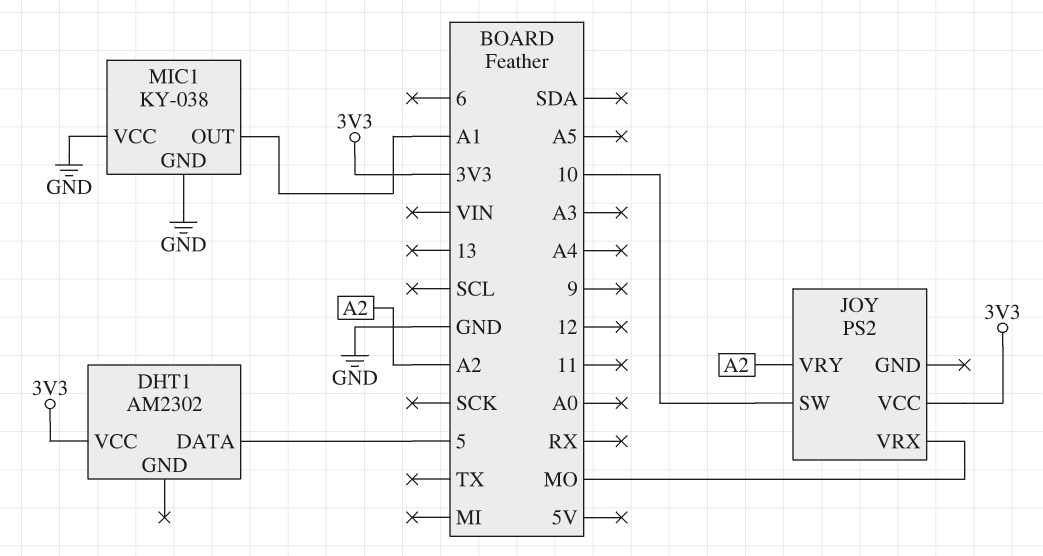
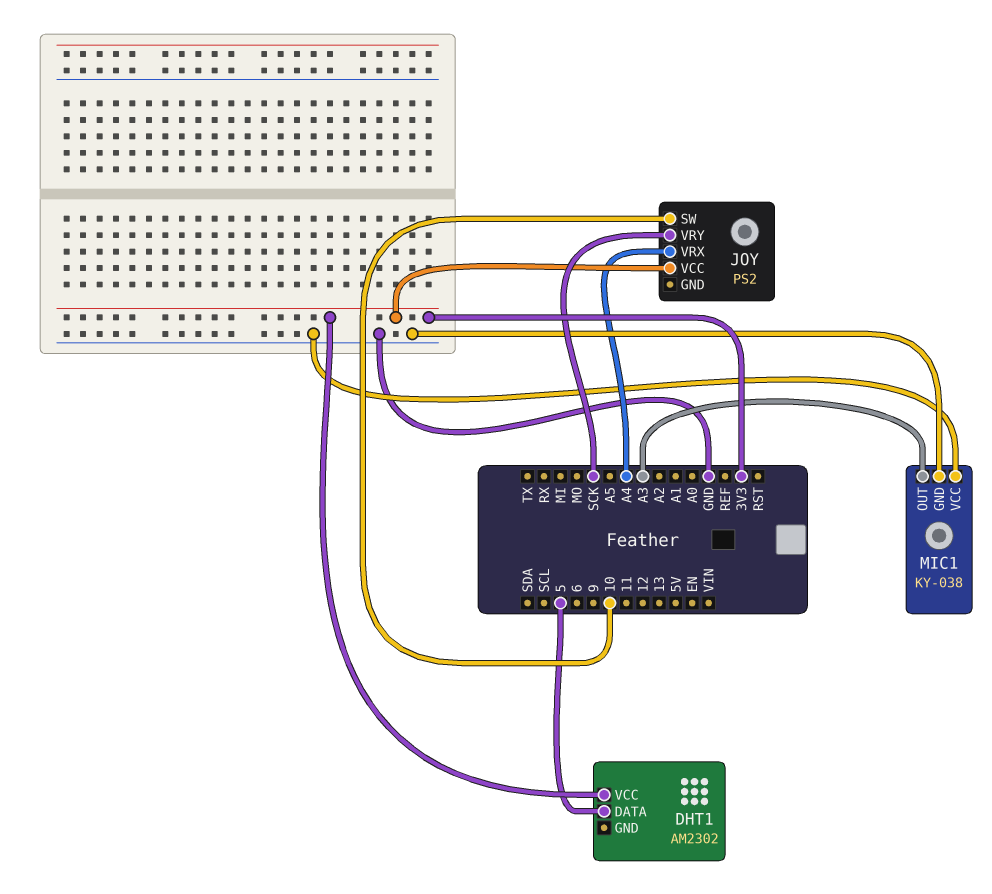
JOY pin VRX: MO -> A4
JOY pin VRY: A2 -> SCK
MIC1 pin OUT: A1 -> A3

